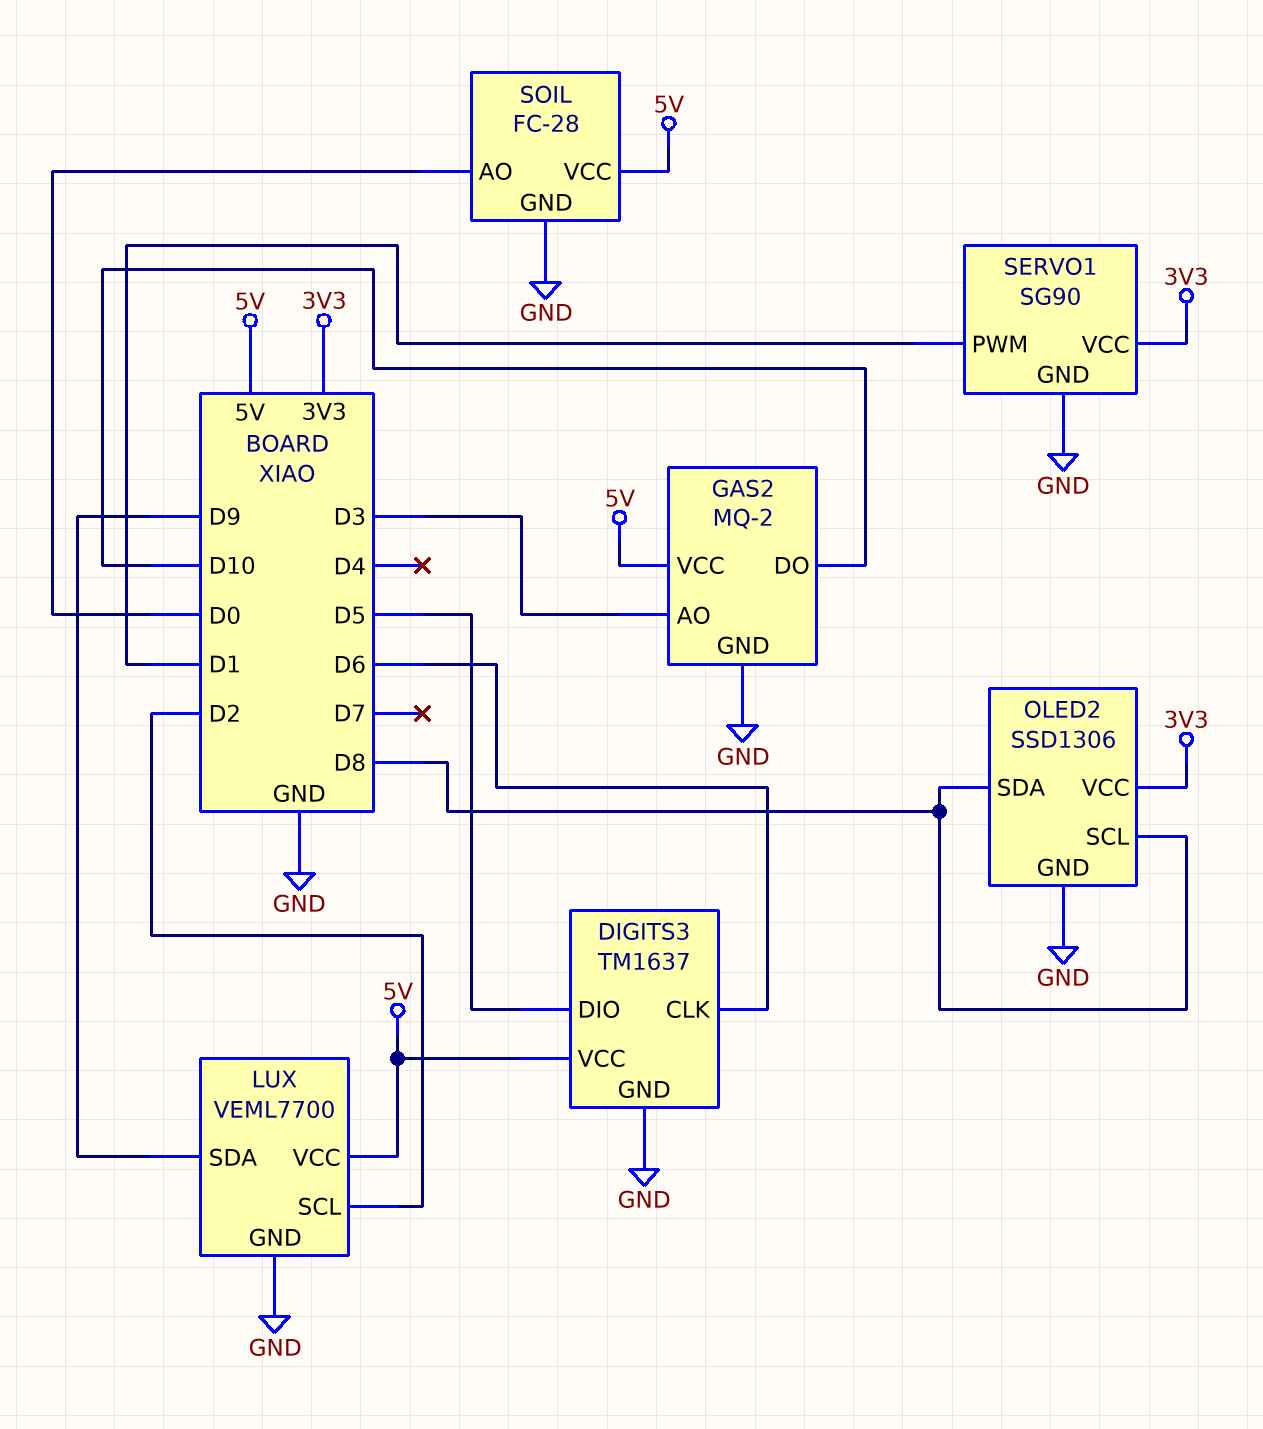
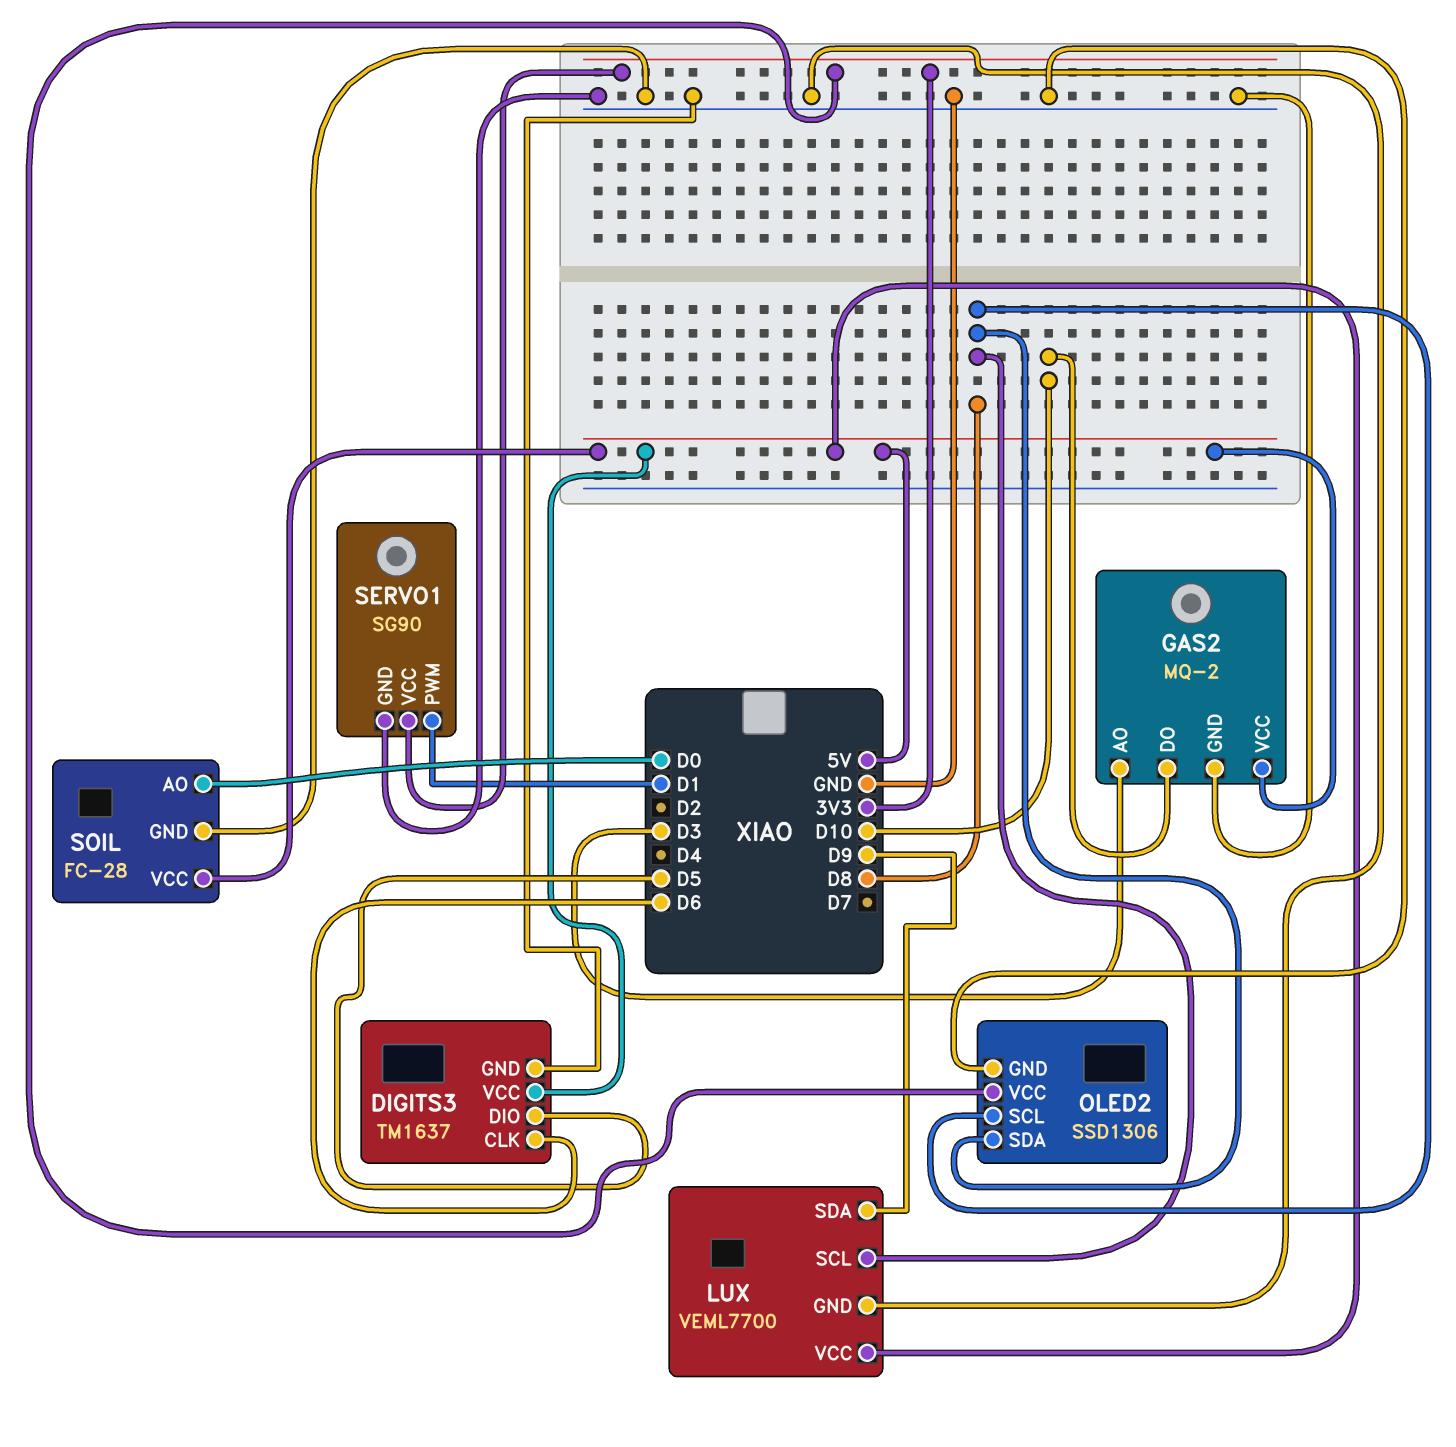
LUX pin SCL: D2 -> D8

